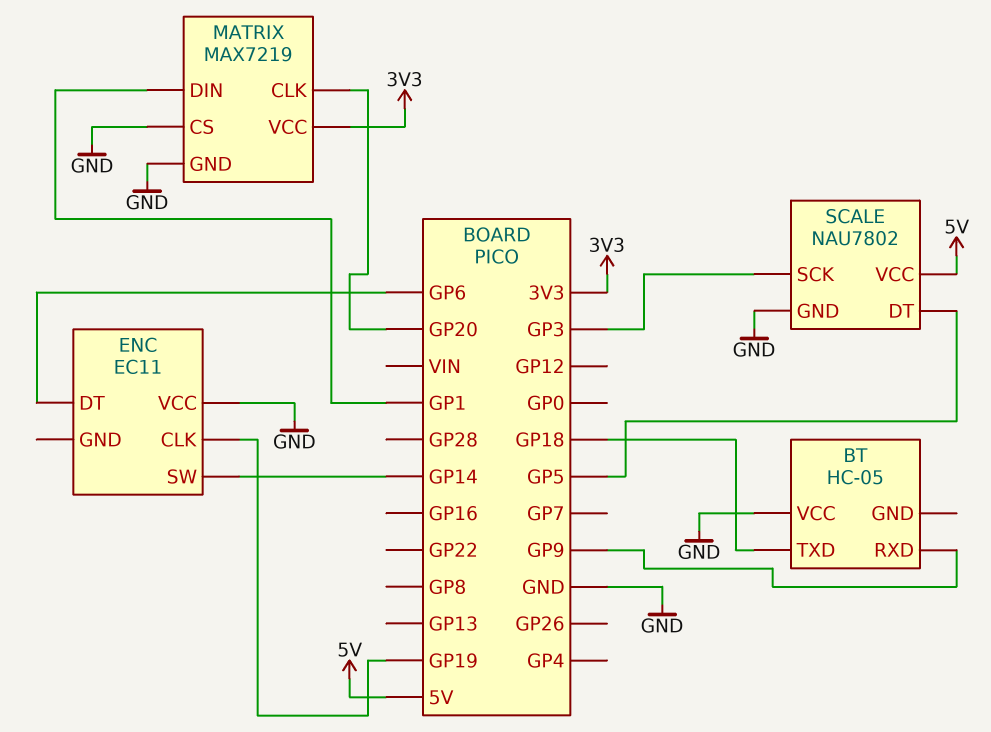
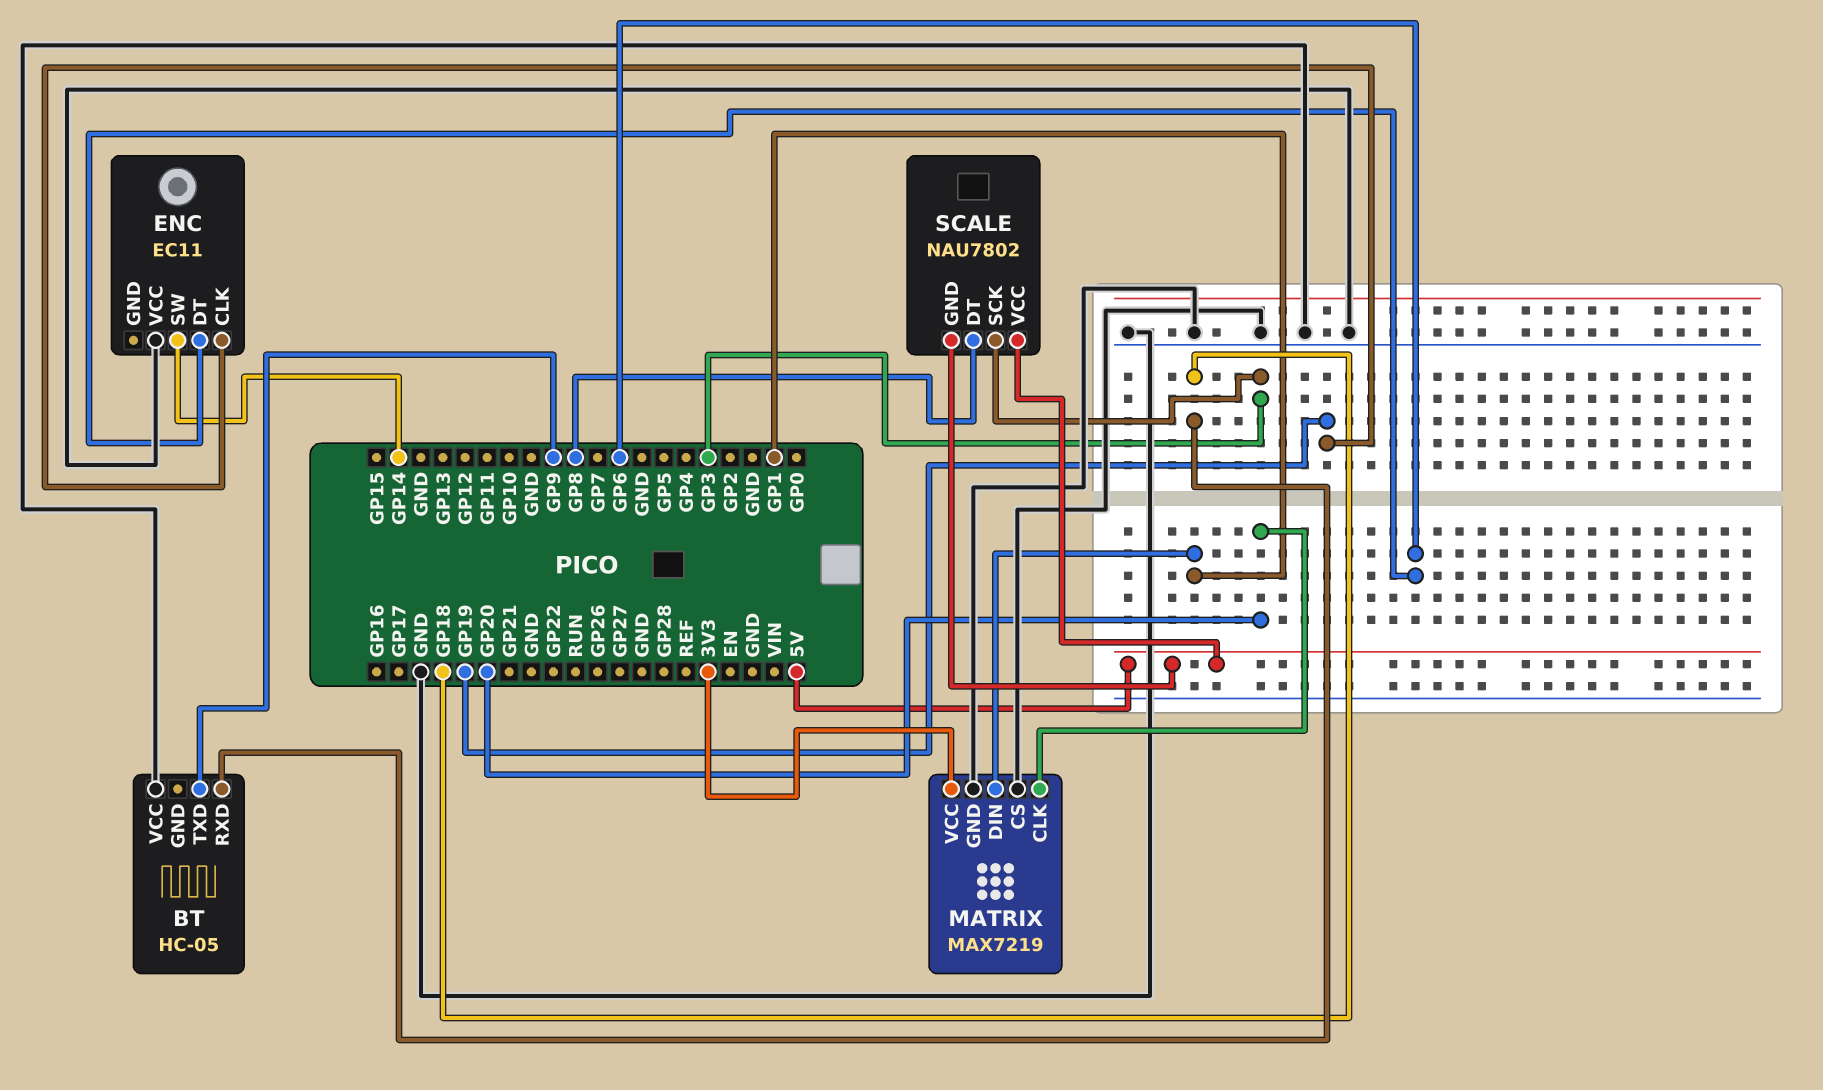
BT pin RXD: GP9 -> GP18
BT pin TXD: GP18 -> GP9
SCALE pin DT: GP5 -> GP8
SCALE pin GND: GND -> 5V

